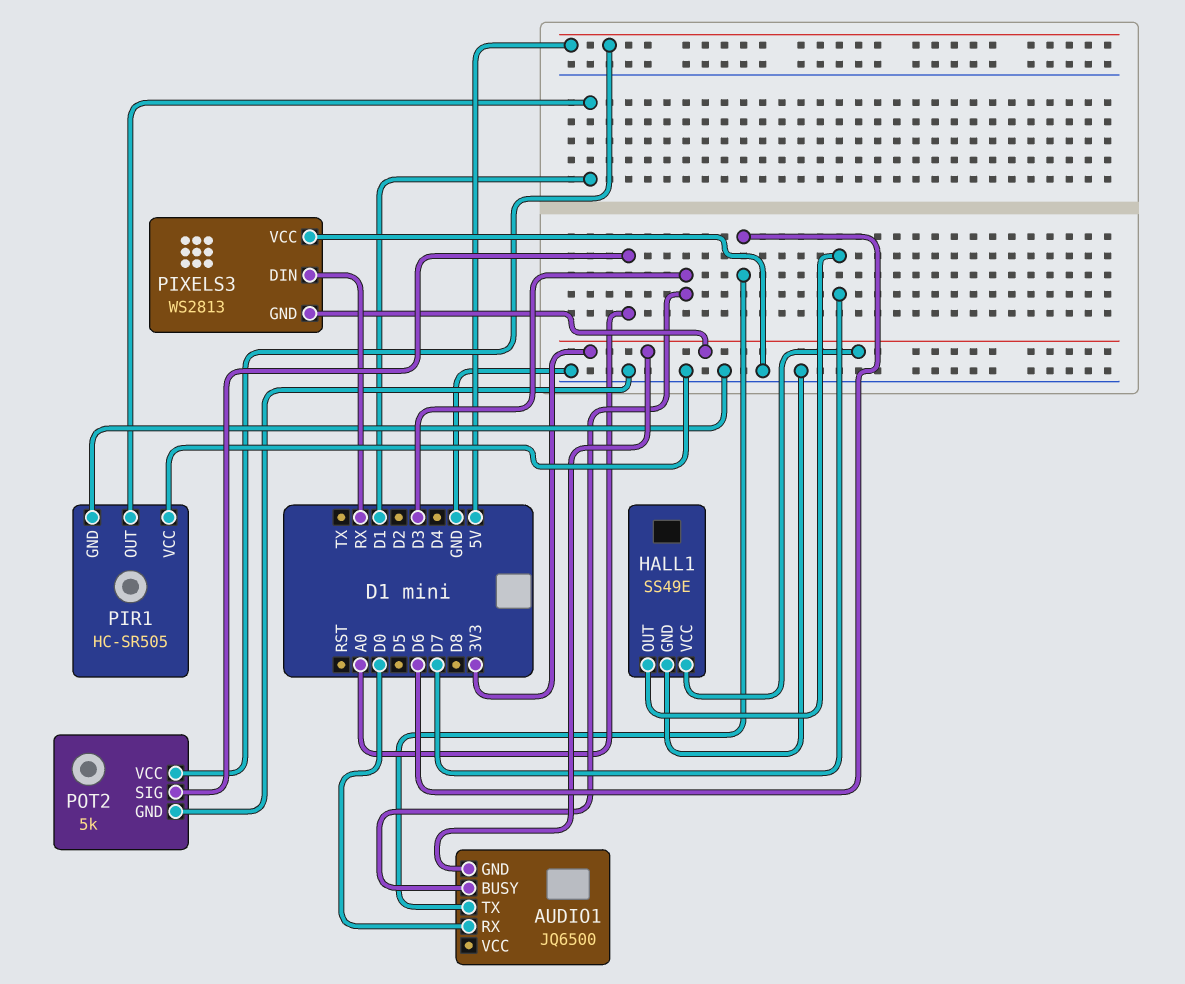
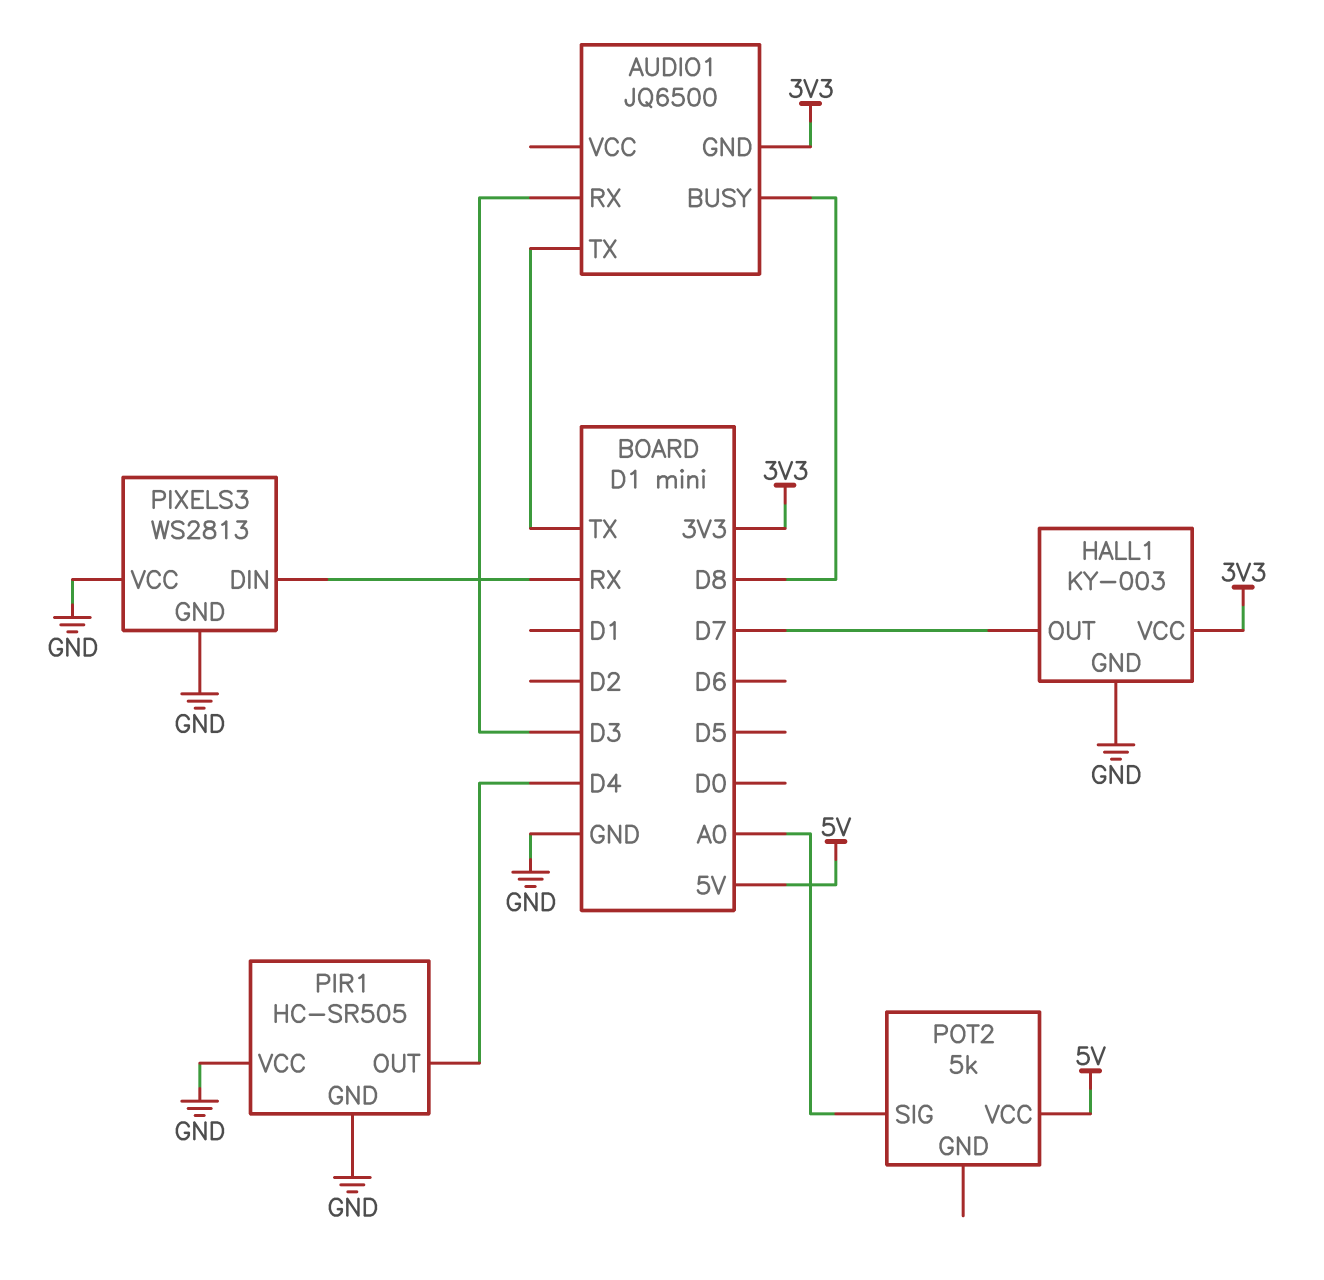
AUDIO1 pin BUSY: D3 -> D8
AUDIO1 pin RX: D0 -> D3
AUDIO1 pin TX: D6 -> TX
HALL1: SS49E -> KY-003
PIR1 pin OUT: D1 -> D4
PIXELS3 pin GND: 3V3 -> GND
POT2 pin GND: GND -> none

